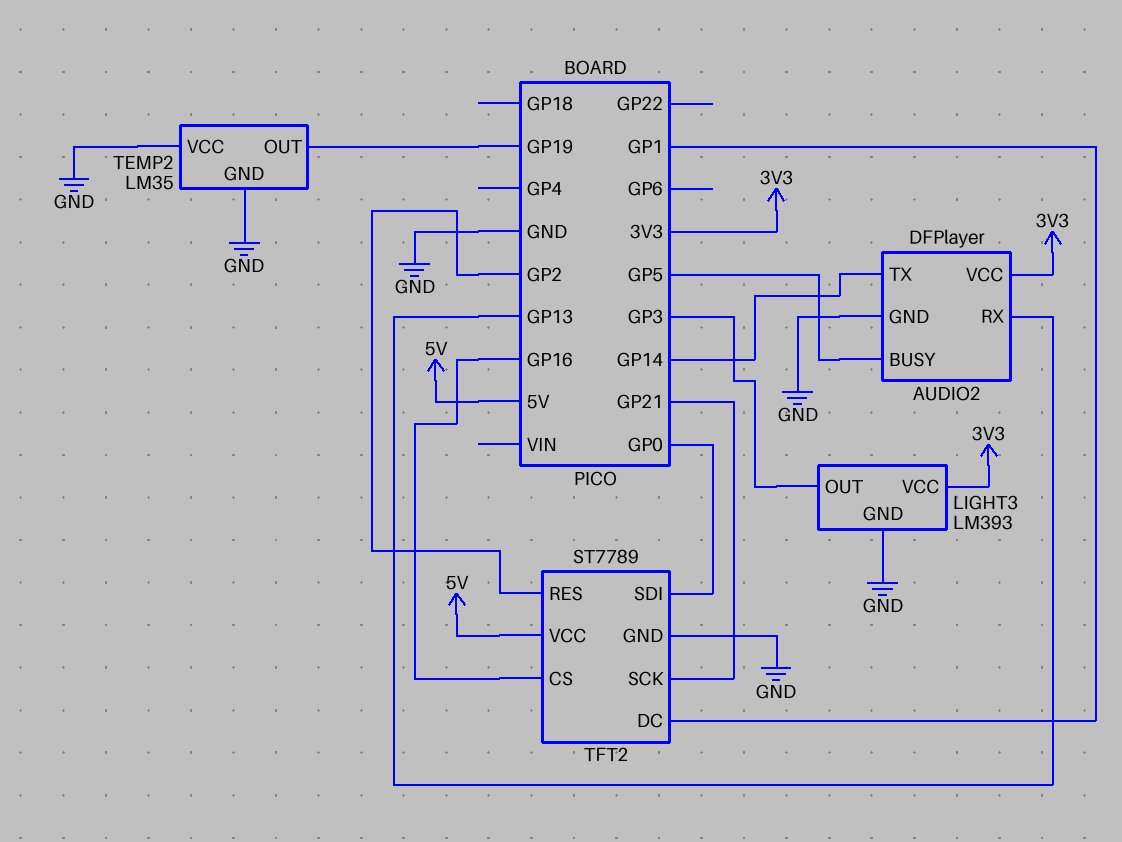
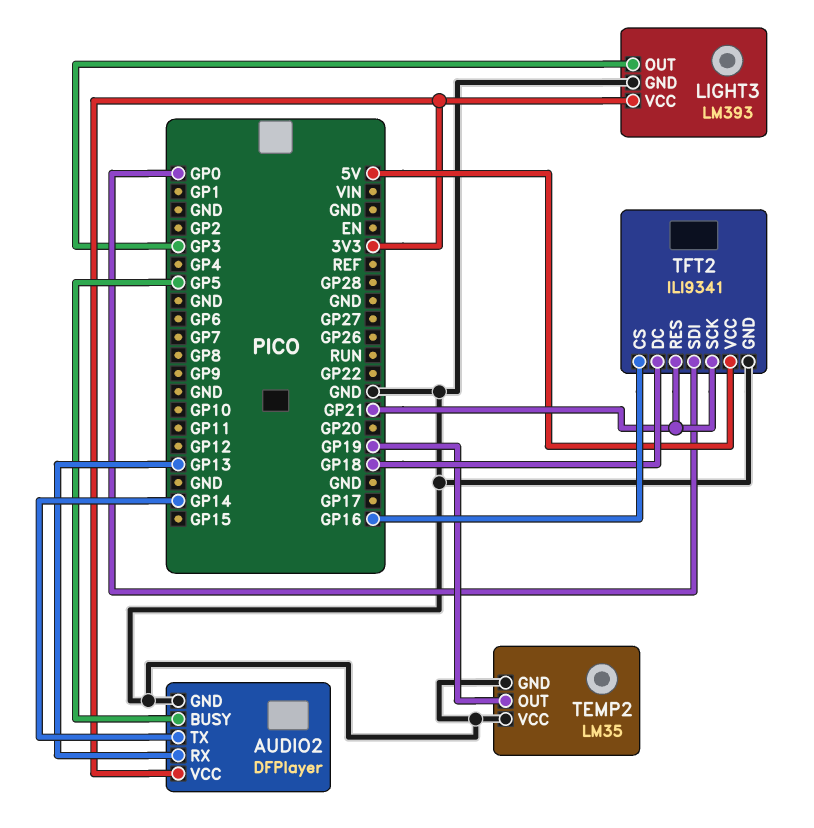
TFT2: ST7789 -> ILI9341
TFT2 pin DC: GP1 -> GP18
TFT2 pin RES: GP2 -> GP21

